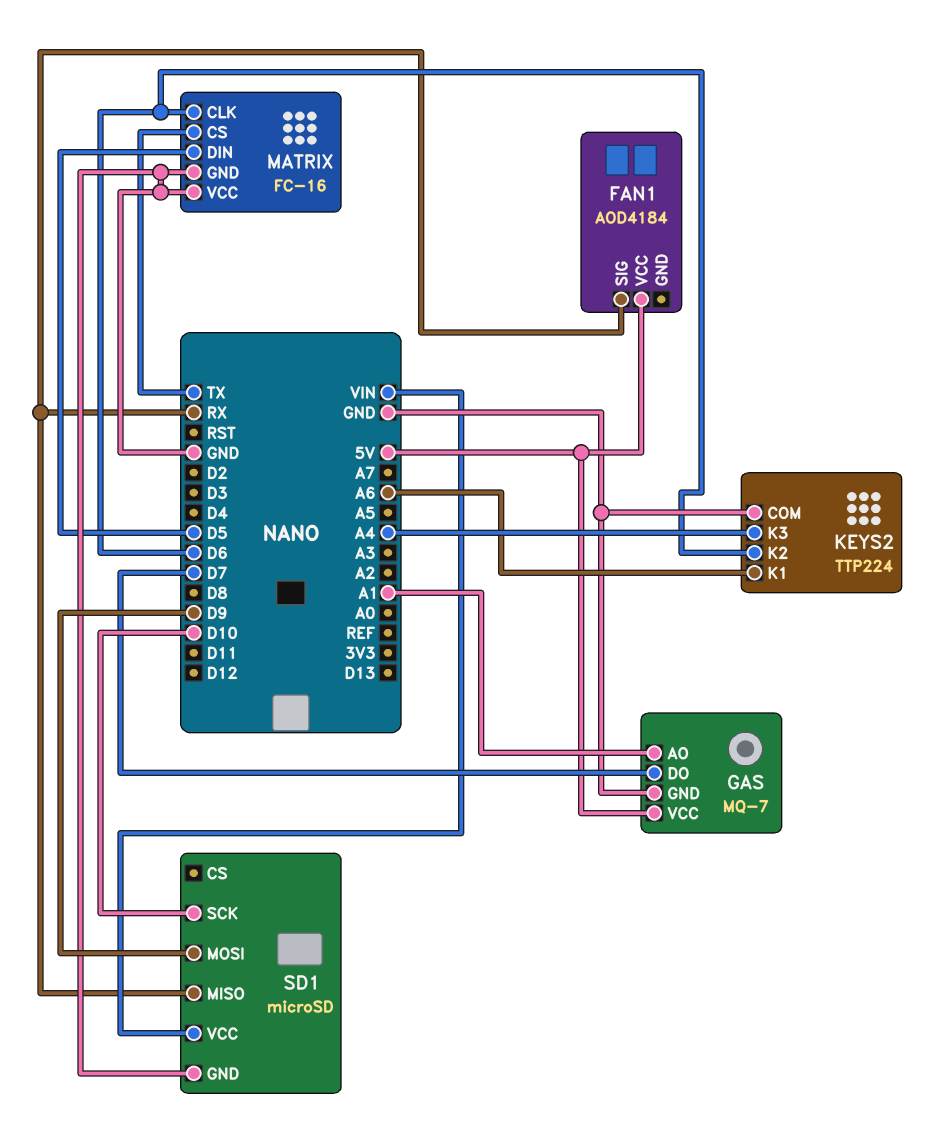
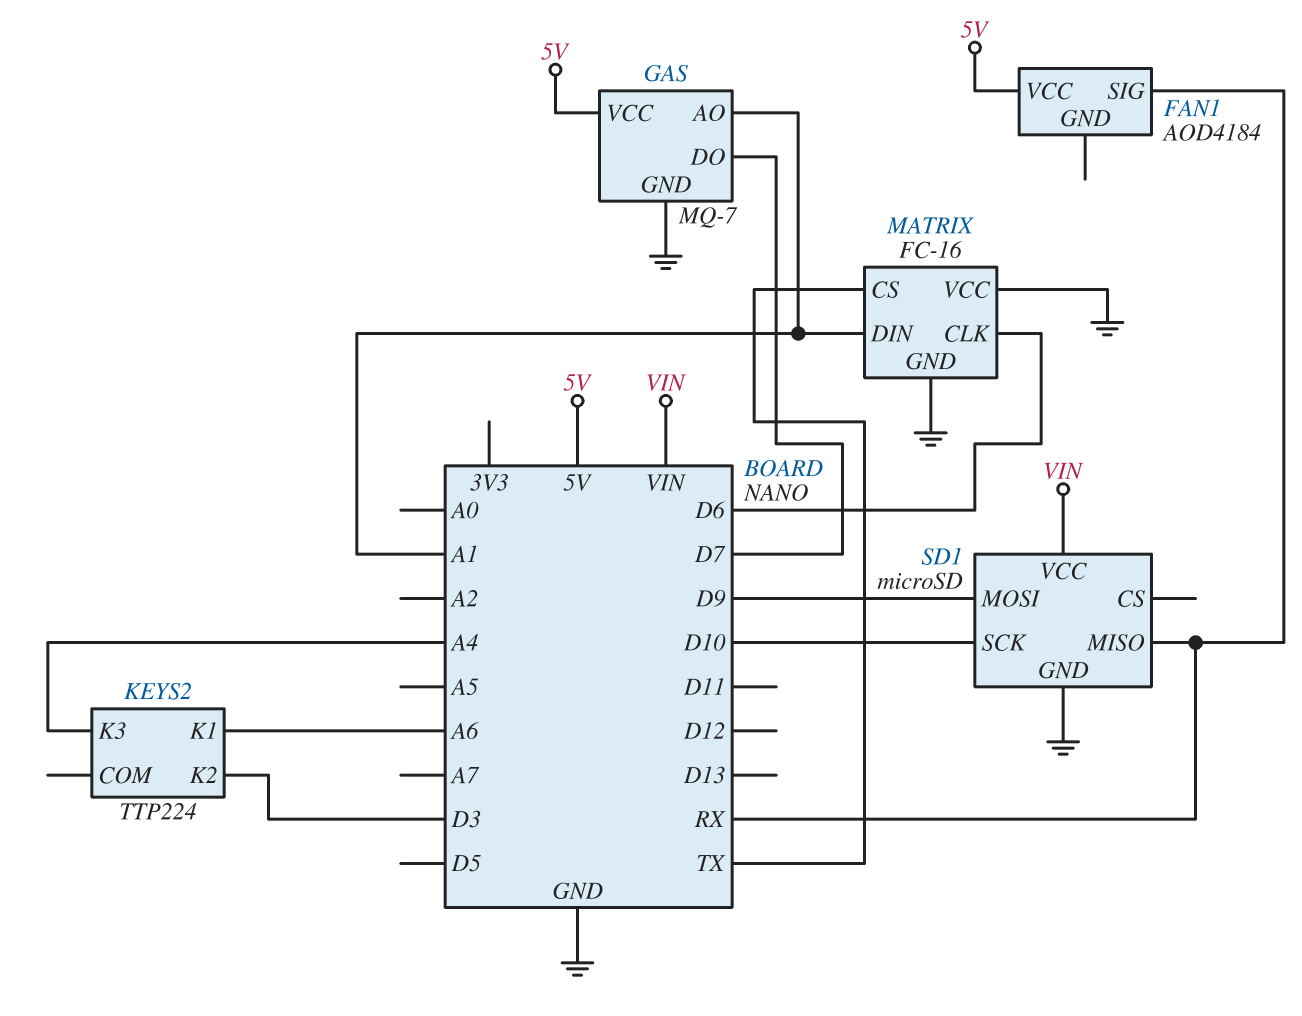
KEYS2 pin COM: GND -> none
KEYS2 pin K2: D6 -> D3
MATRIX pin DIN: D5 -> A1

